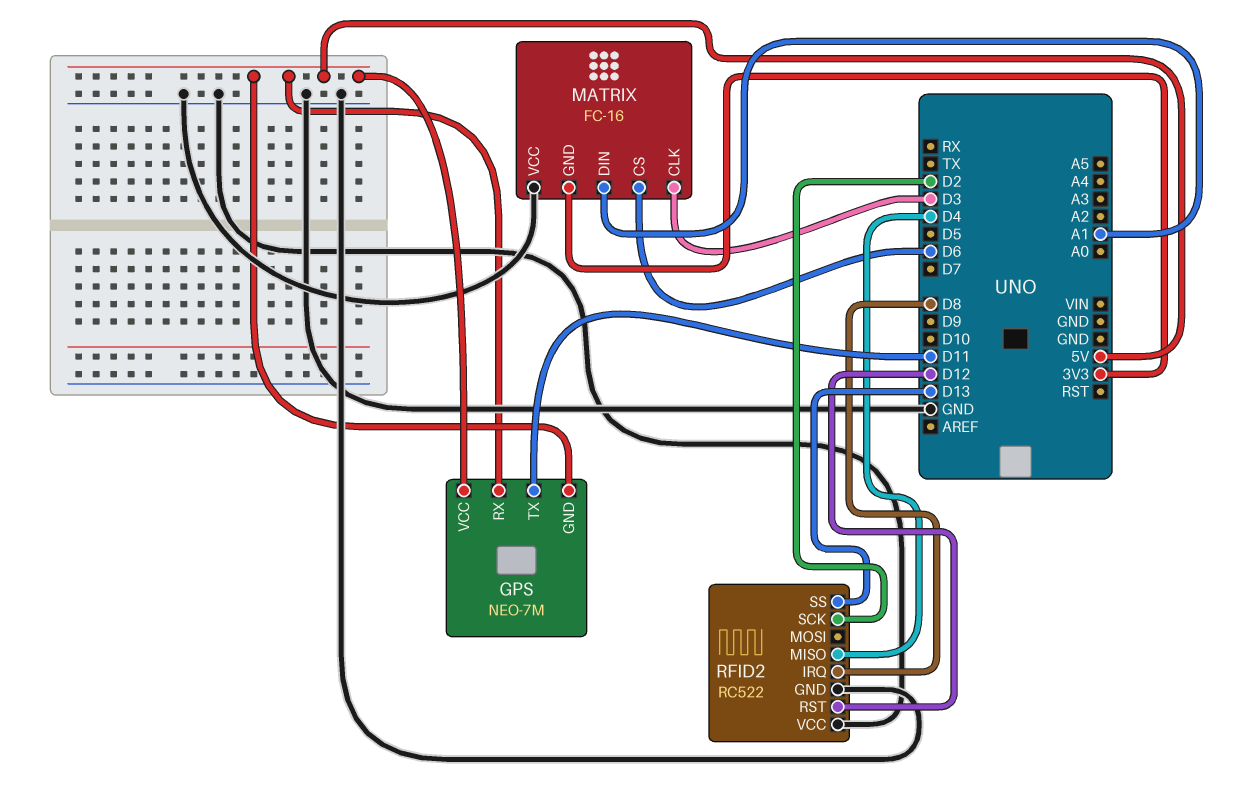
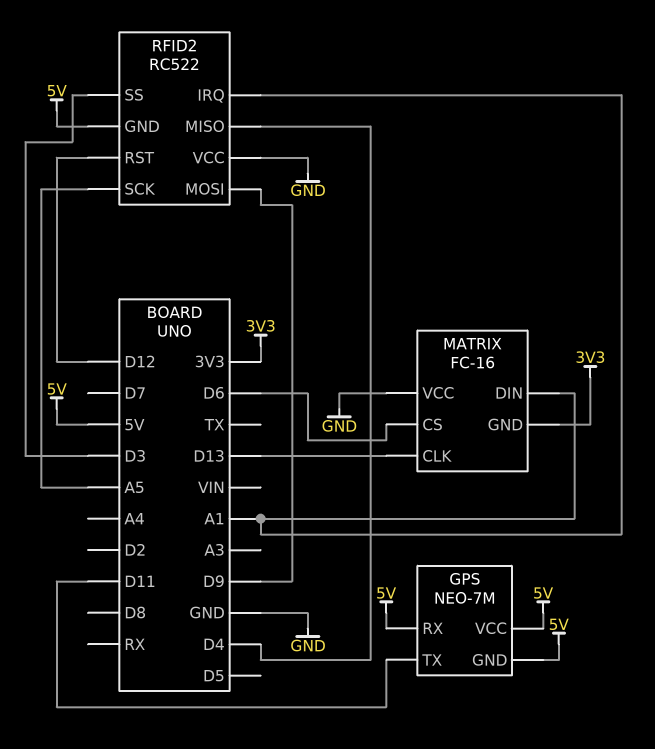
MATRIX pin CLK: D3 -> D13
RFID2 pin GND: GND -> 5V
RFID2 pin IRQ: D8 -> A1
RFID2 pin MOSI: none -> D9
RFID2 pin SCK: D2 -> A5
RFID2 pin SS: D13 -> D3

